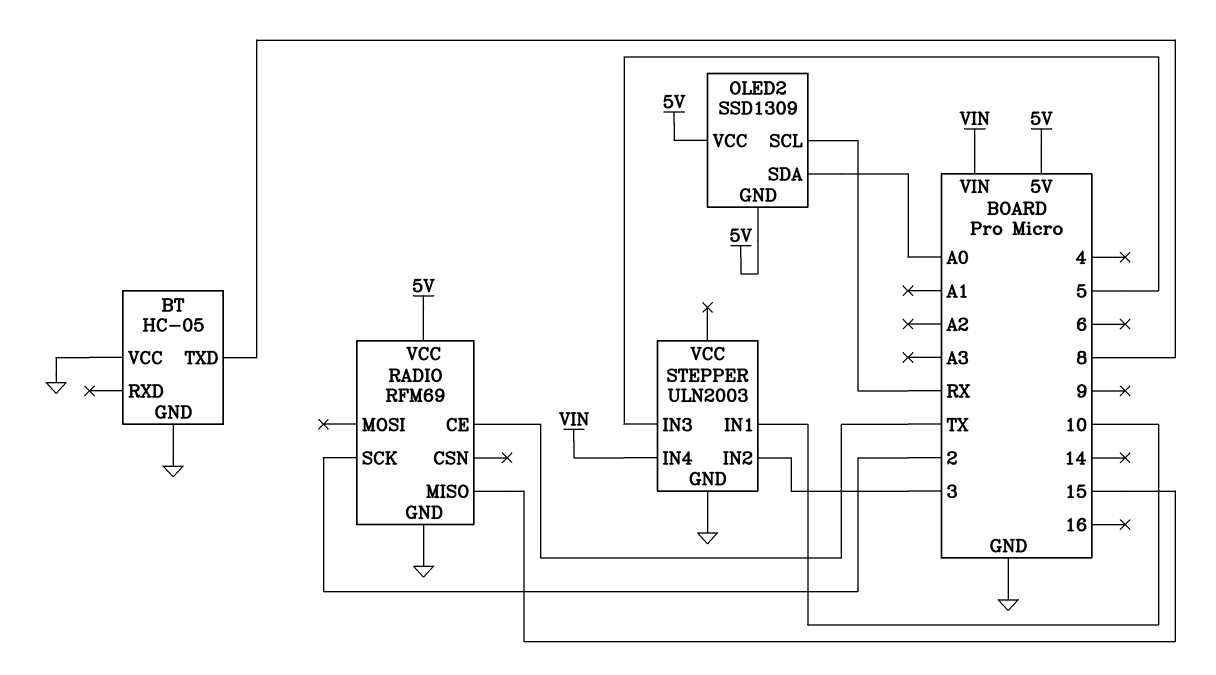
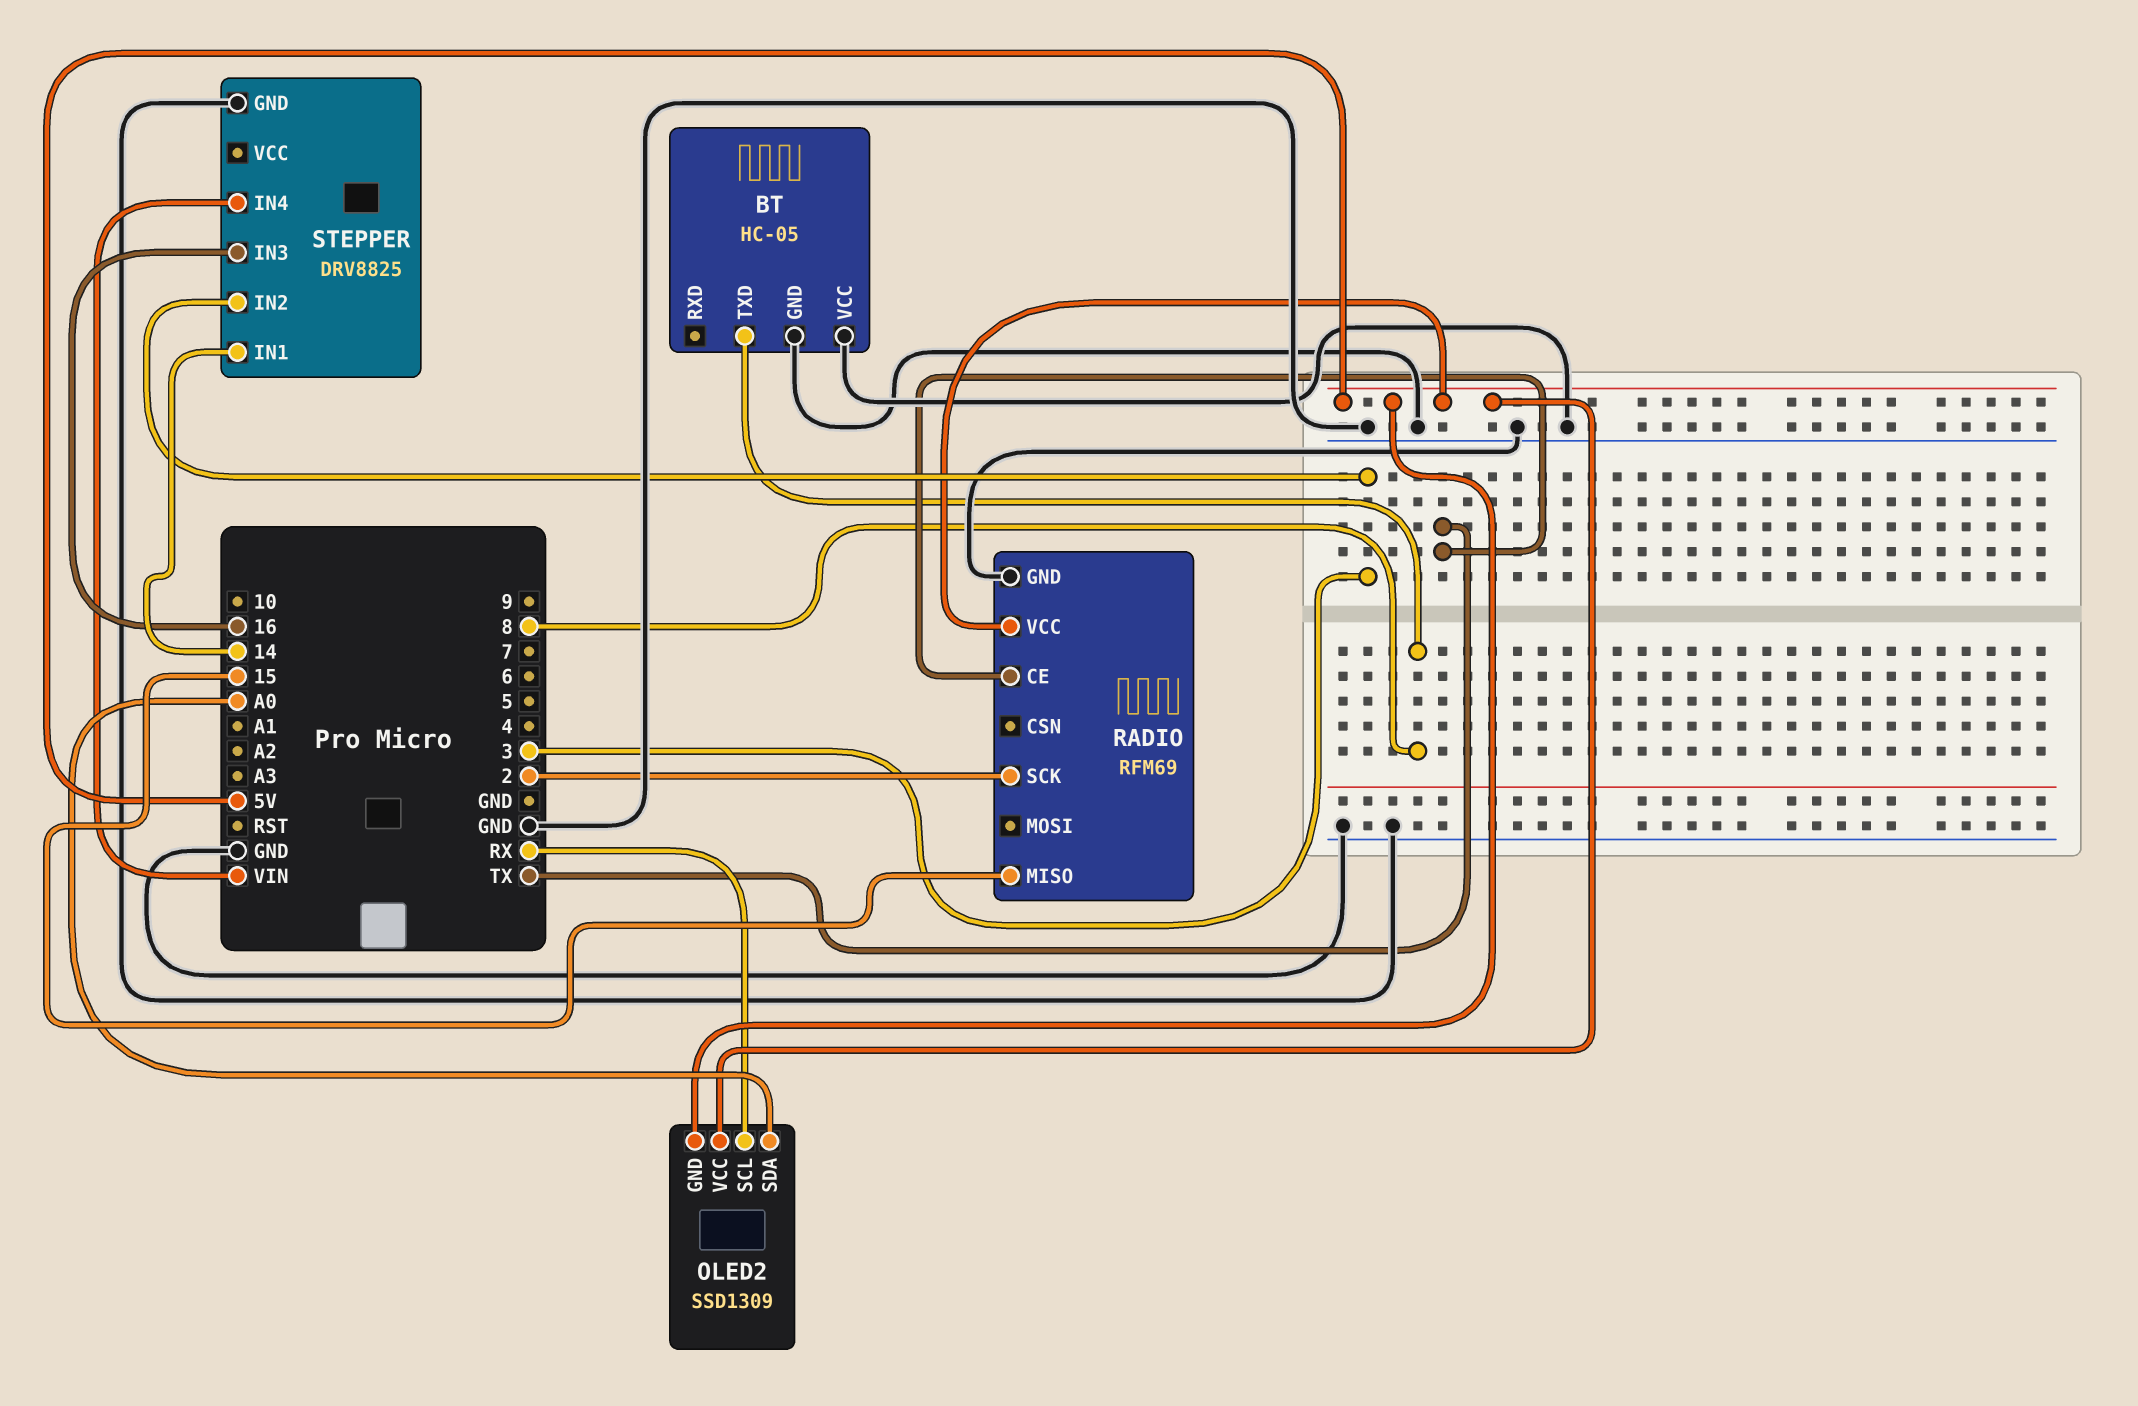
STEPPER: ULN2003 -> DRV8825
STEPPER pin IN1: 10 -> 14
STEPPER pin IN3: 5 -> 16

